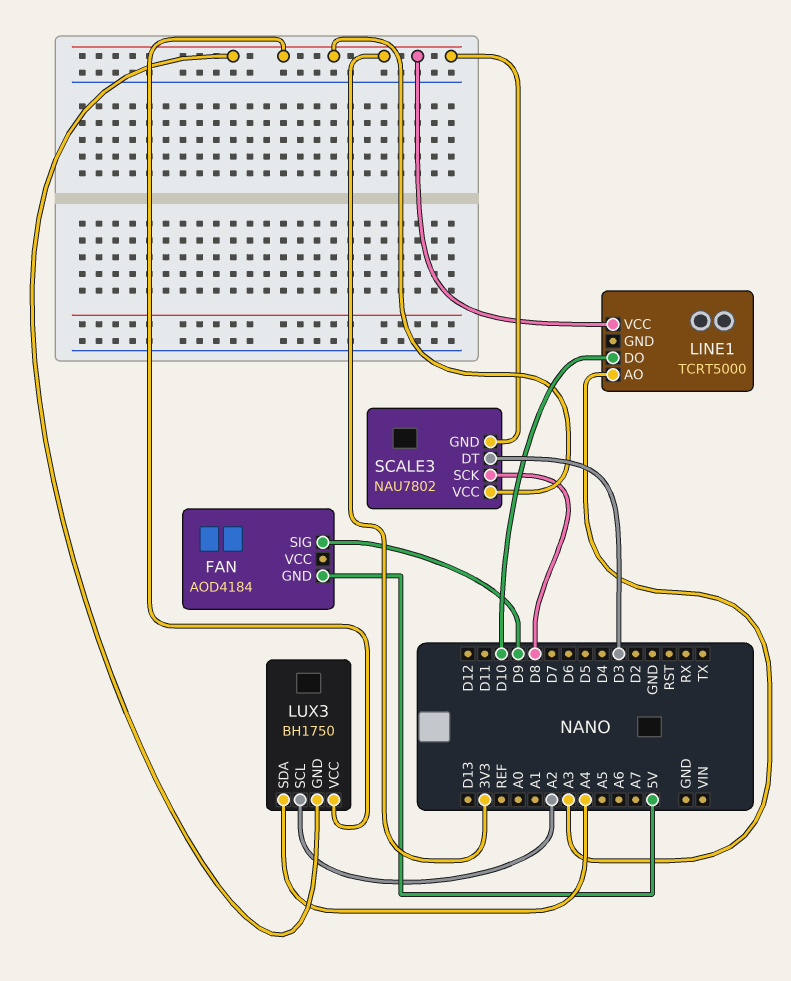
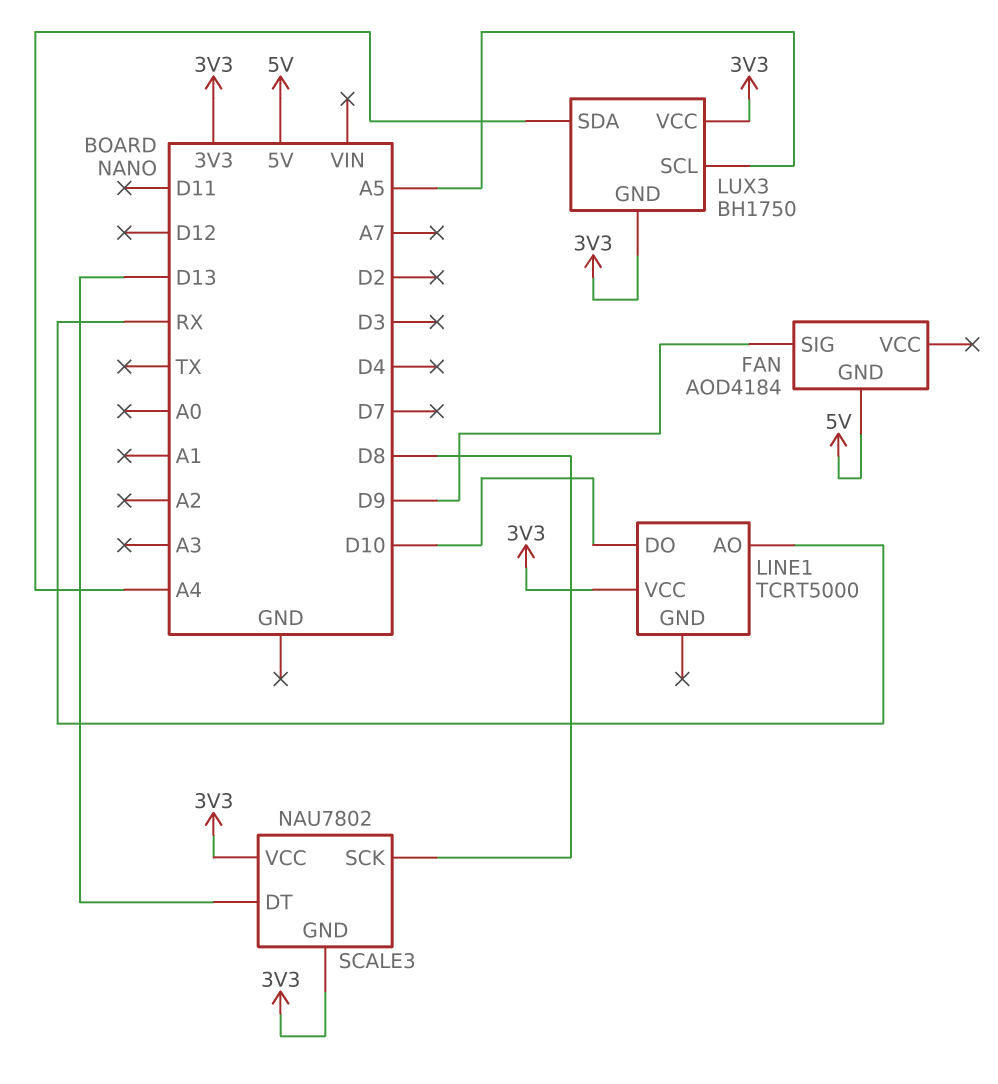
LINE1 pin AO: A3 -> RX
LUX3 pin SCL: A2 -> A5
SCALE3 pin DT: D3 -> D13

